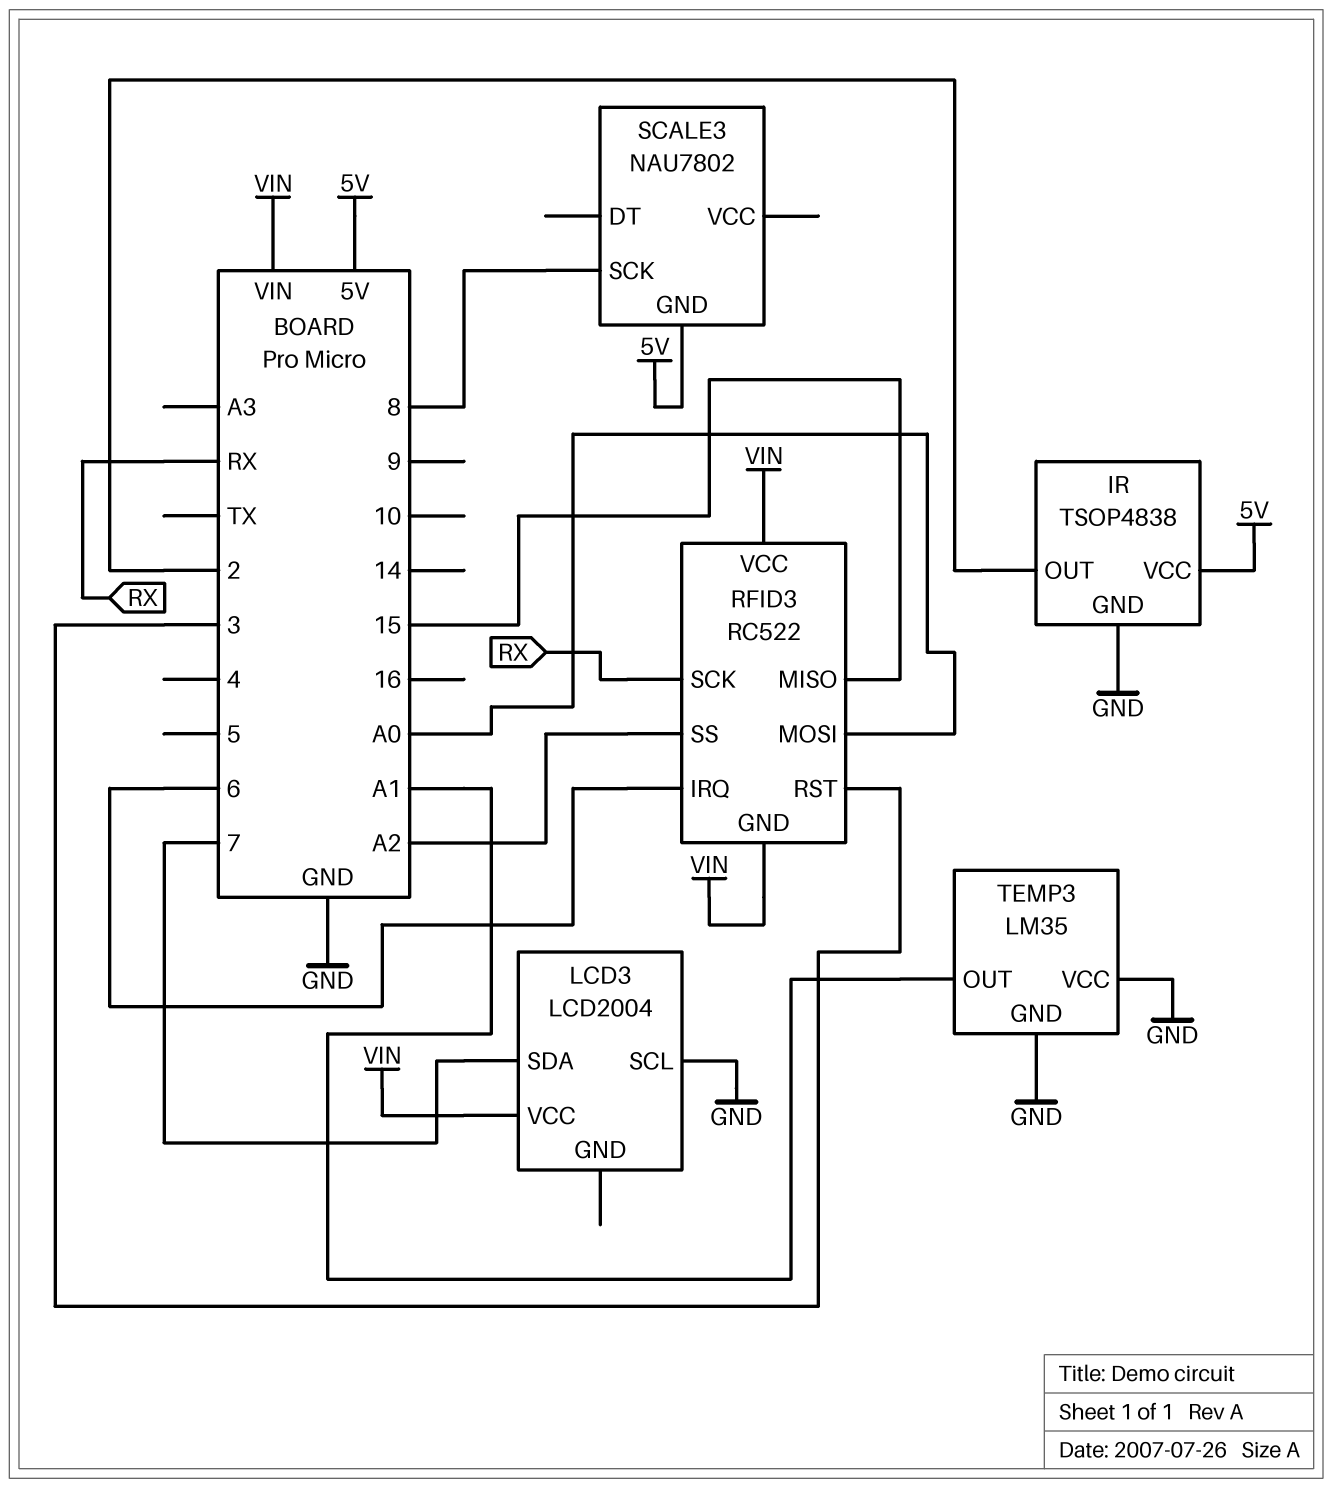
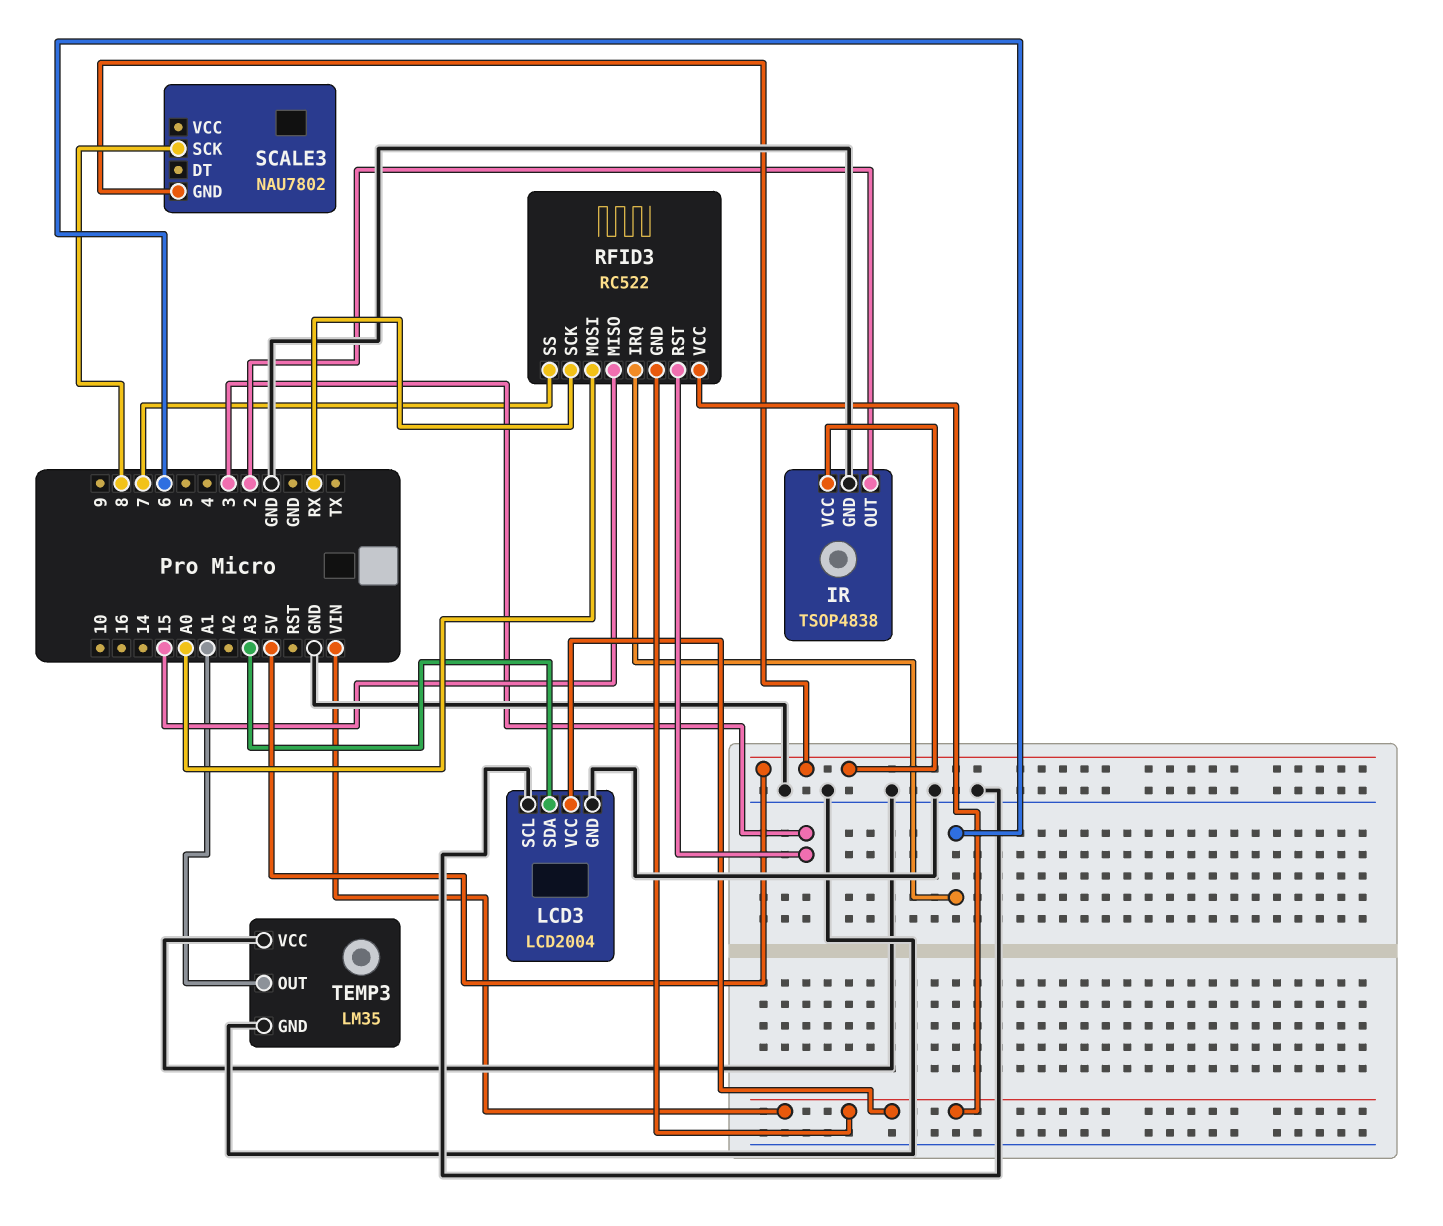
LCD3 pin GND: none -> GND
LCD3 pin SDA: 7 -> A3
RFID3 pin SS: A2 -> 7

